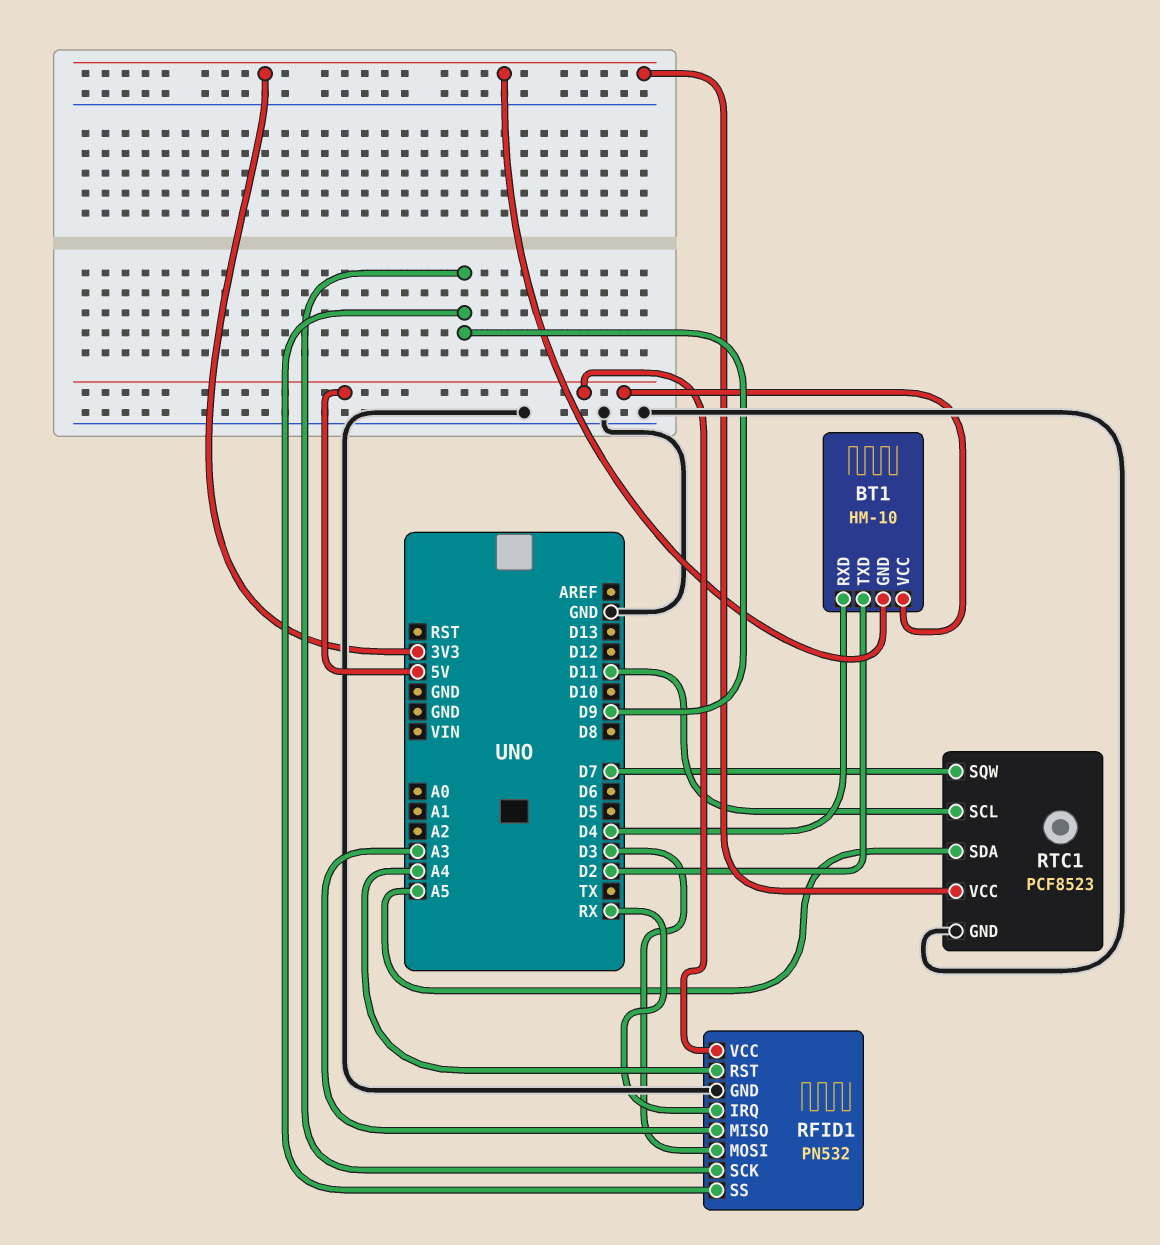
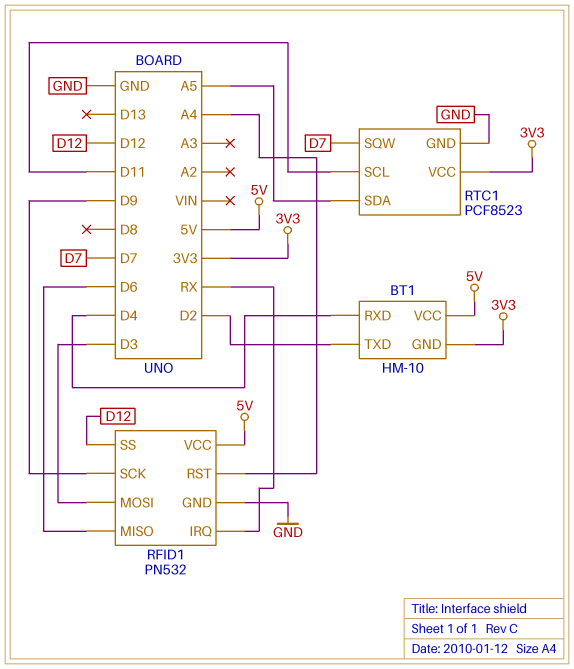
RFID1 pin MISO: A3 -> D6
RFID1 pin SS: D9 -> D12

